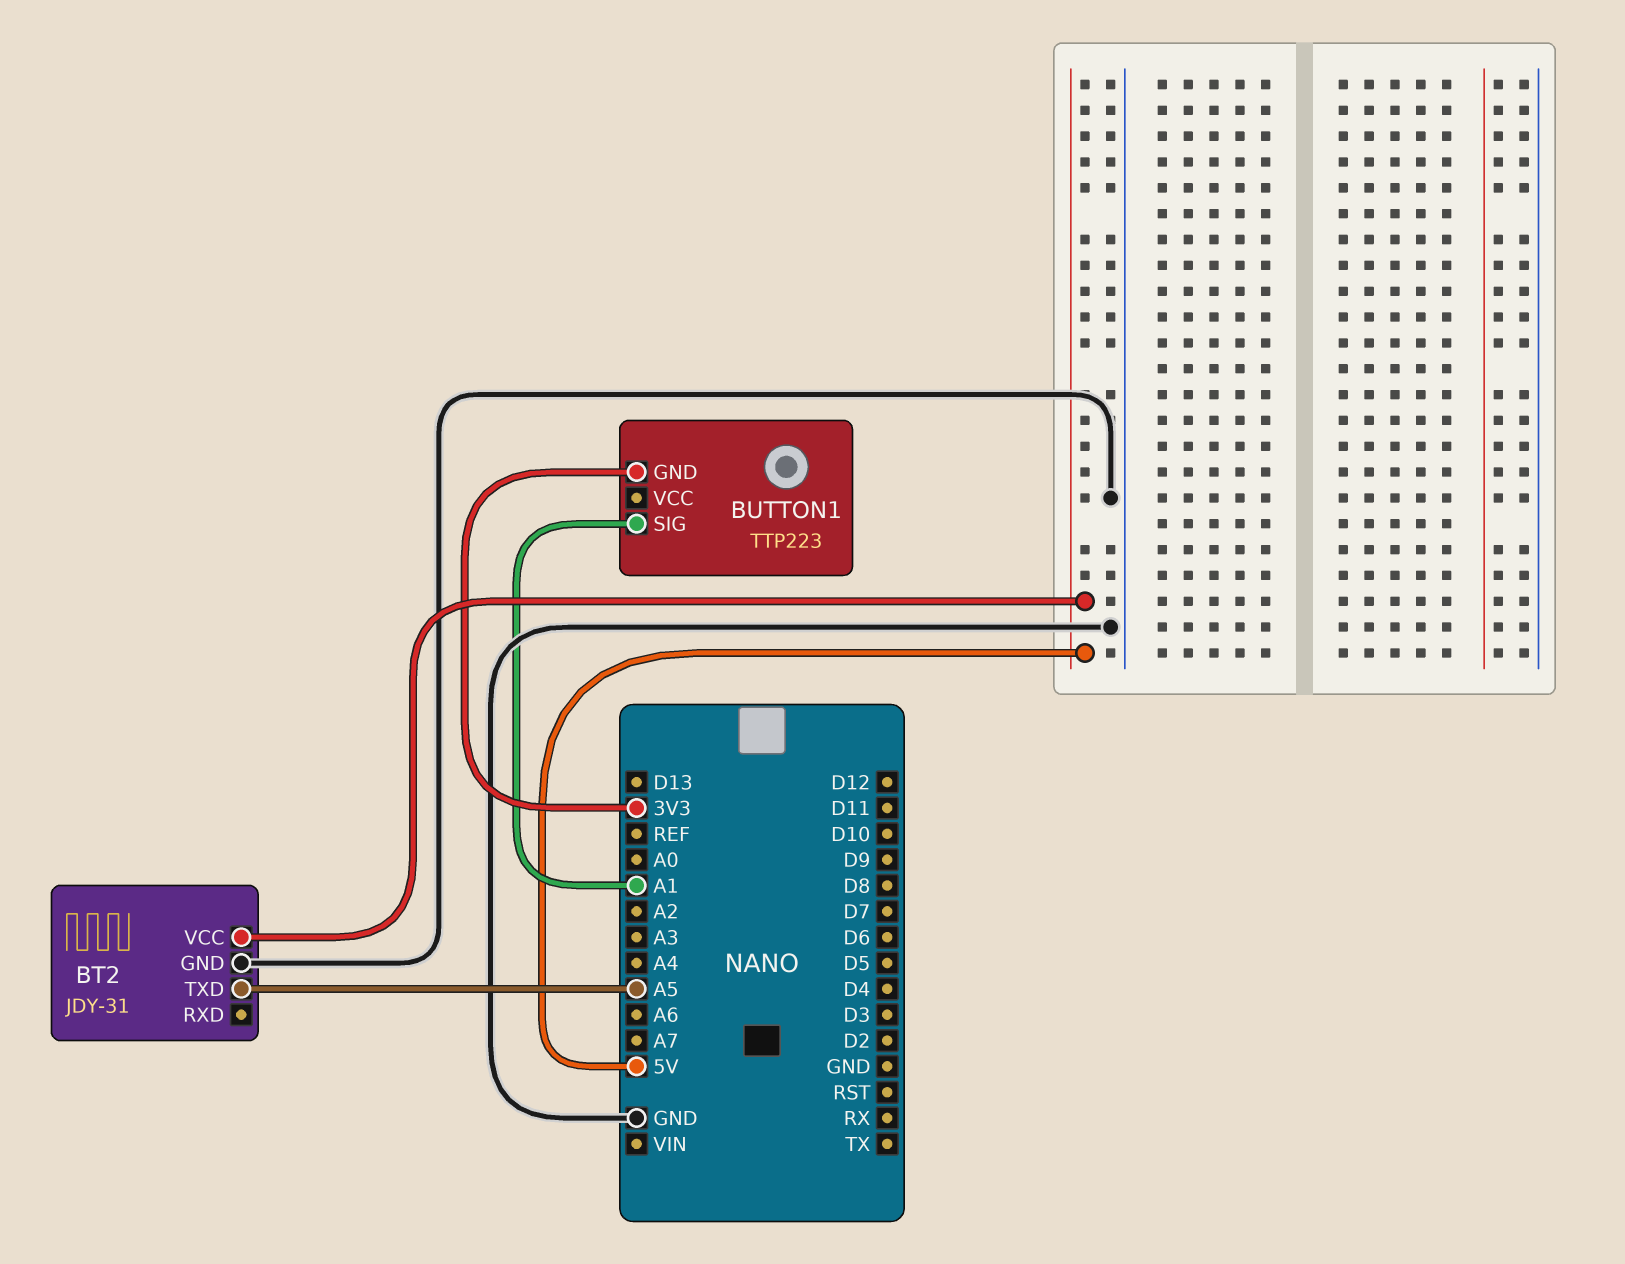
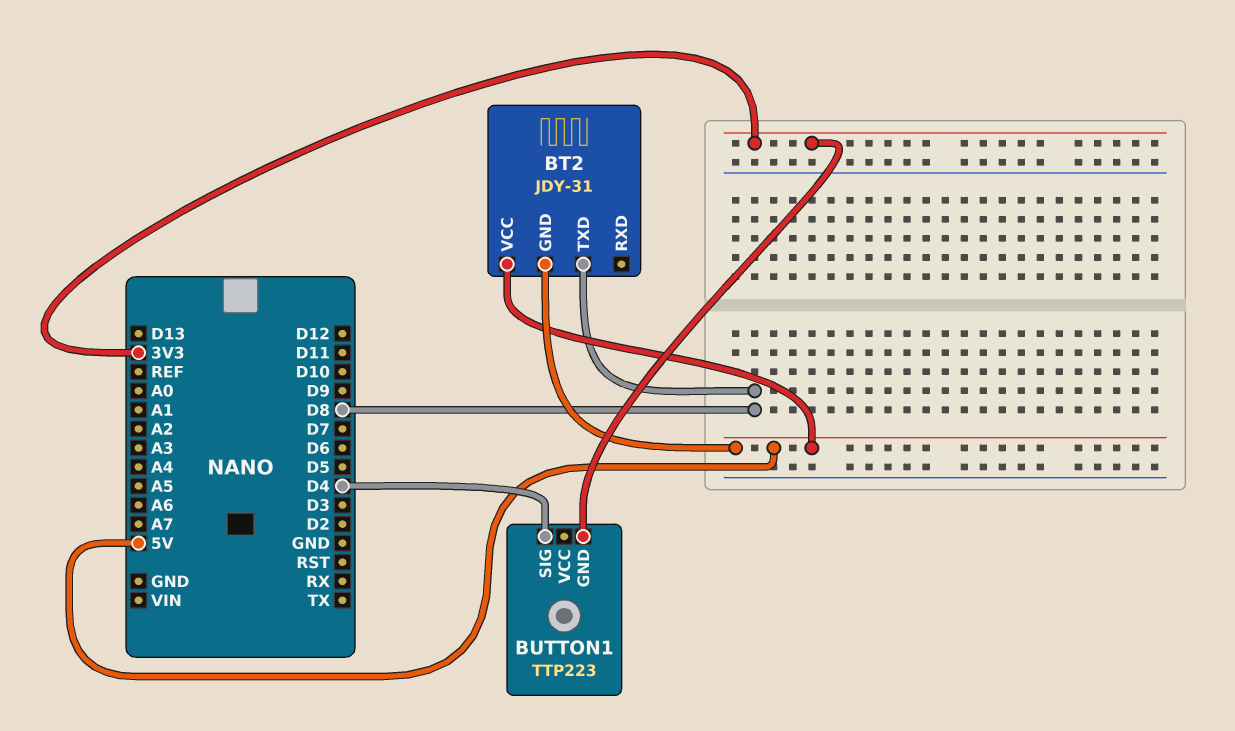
BT2 pin GND: GND -> 5V
BT2 pin TXD: A5 -> D8
BUTTON1 pin SIG: A1 -> D4

